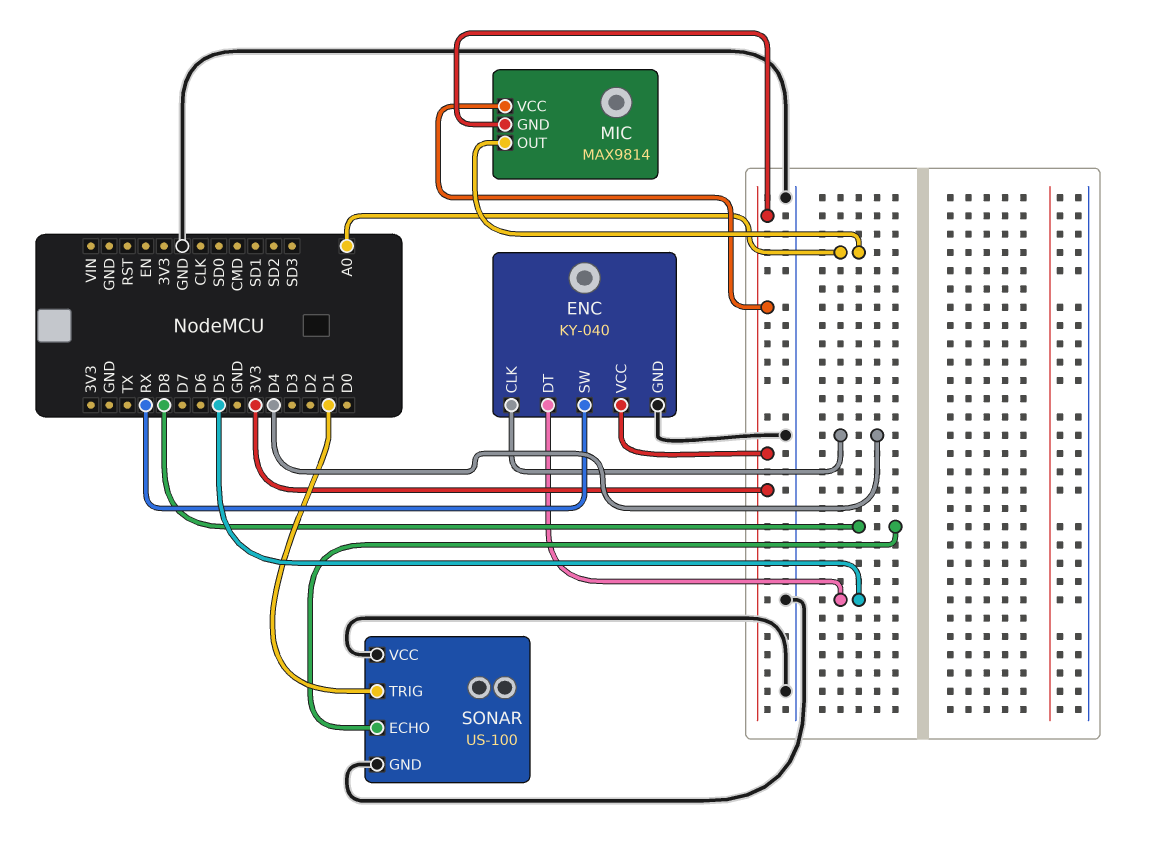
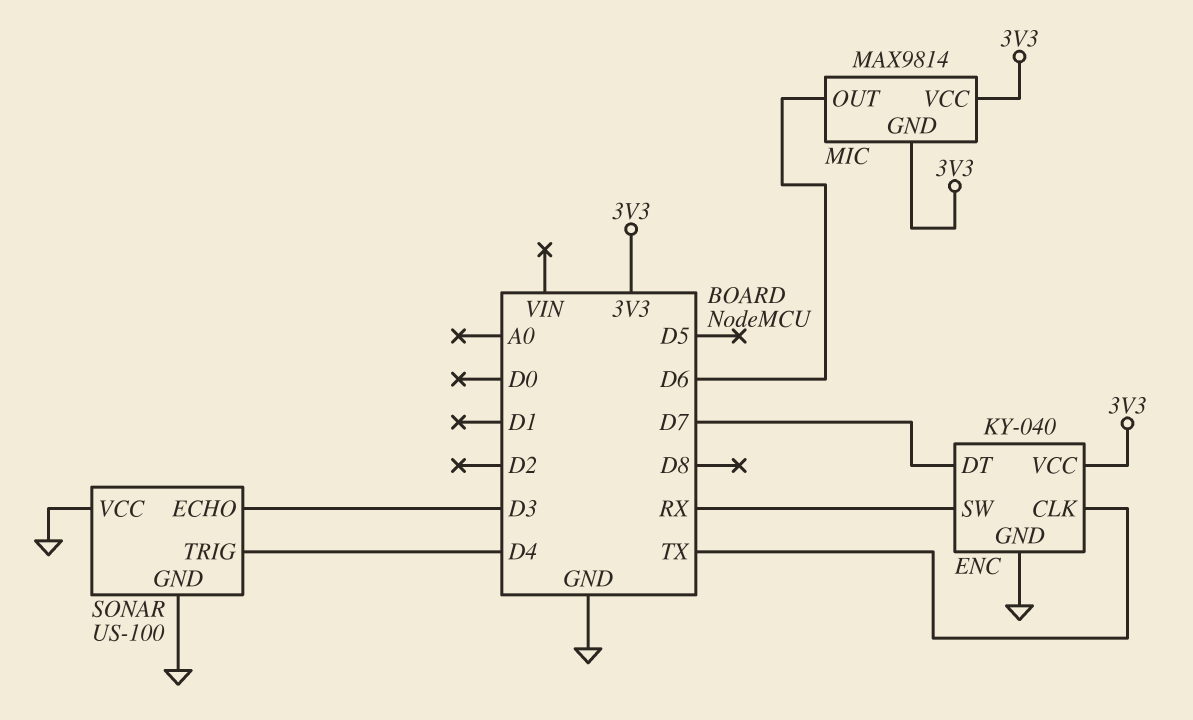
ENC pin CLK: D4 -> TX
ENC pin DT: D5 -> D7
MIC pin OUT: A0 -> D6
SONAR pin ECHO: D8 -> D3
SONAR pin TRIG: D1 -> D4

